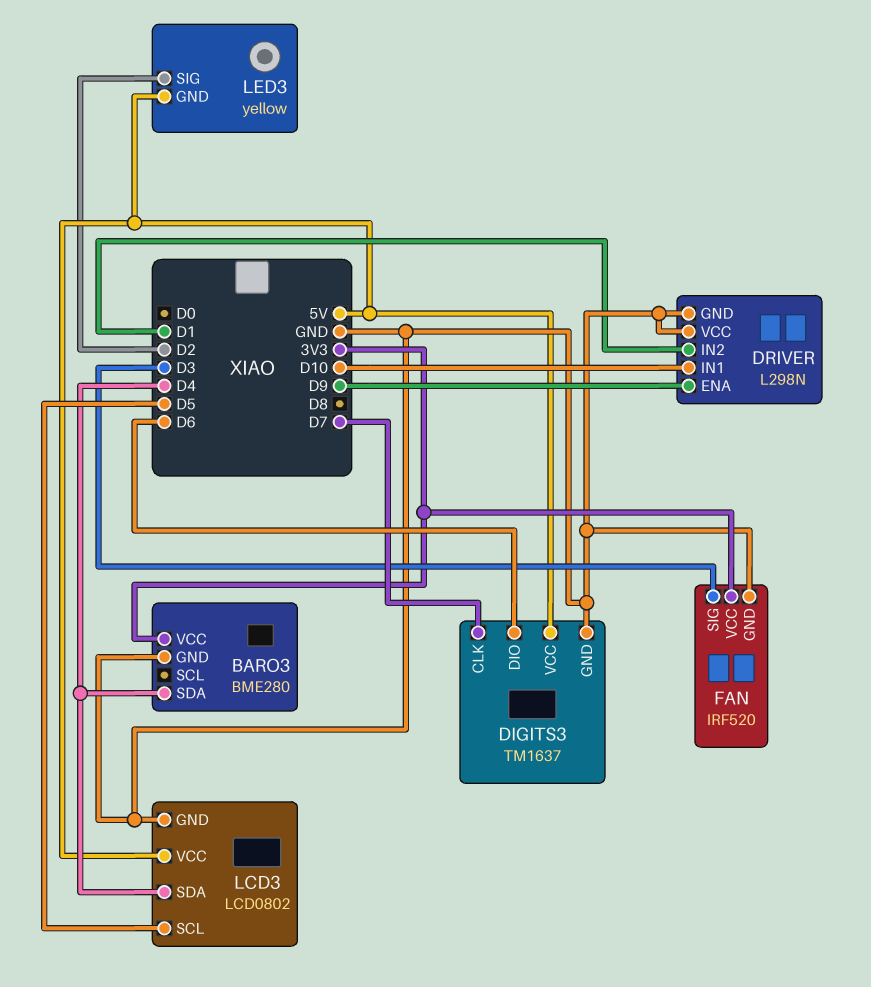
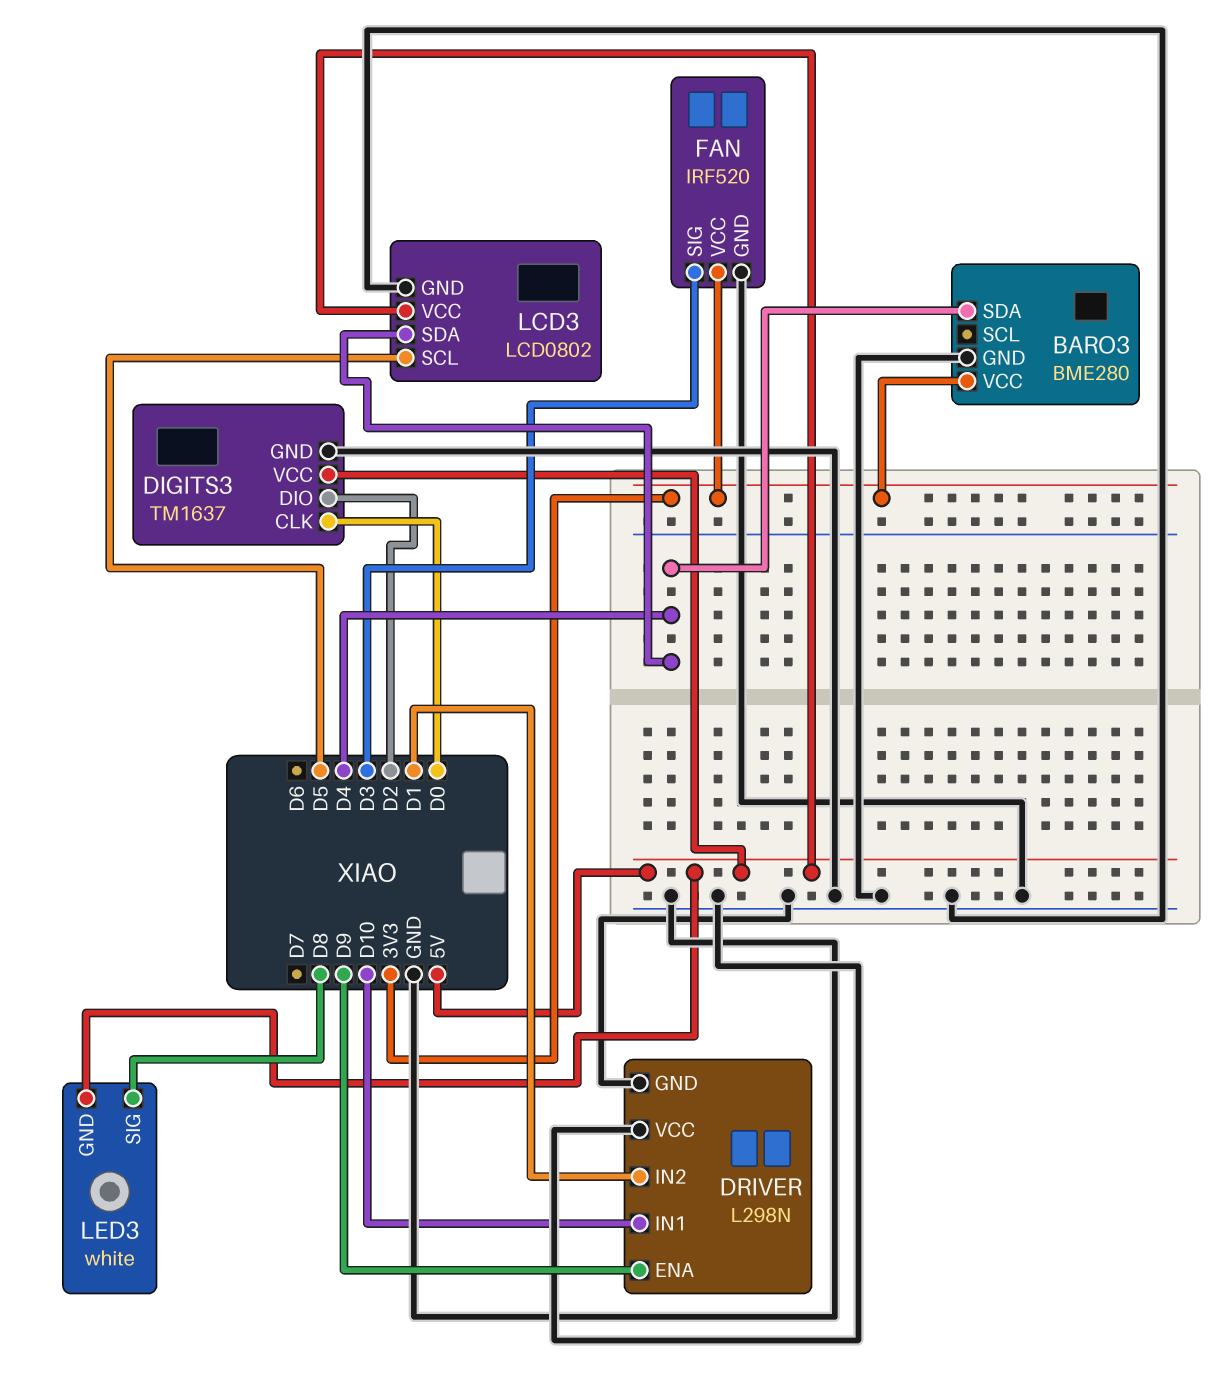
DIGITS3 pin CLK: D7 -> D0
DIGITS3 pin DIO: D6 -> D2
LED3: yellow -> white
LED3 pin SIG: D2 -> D8

